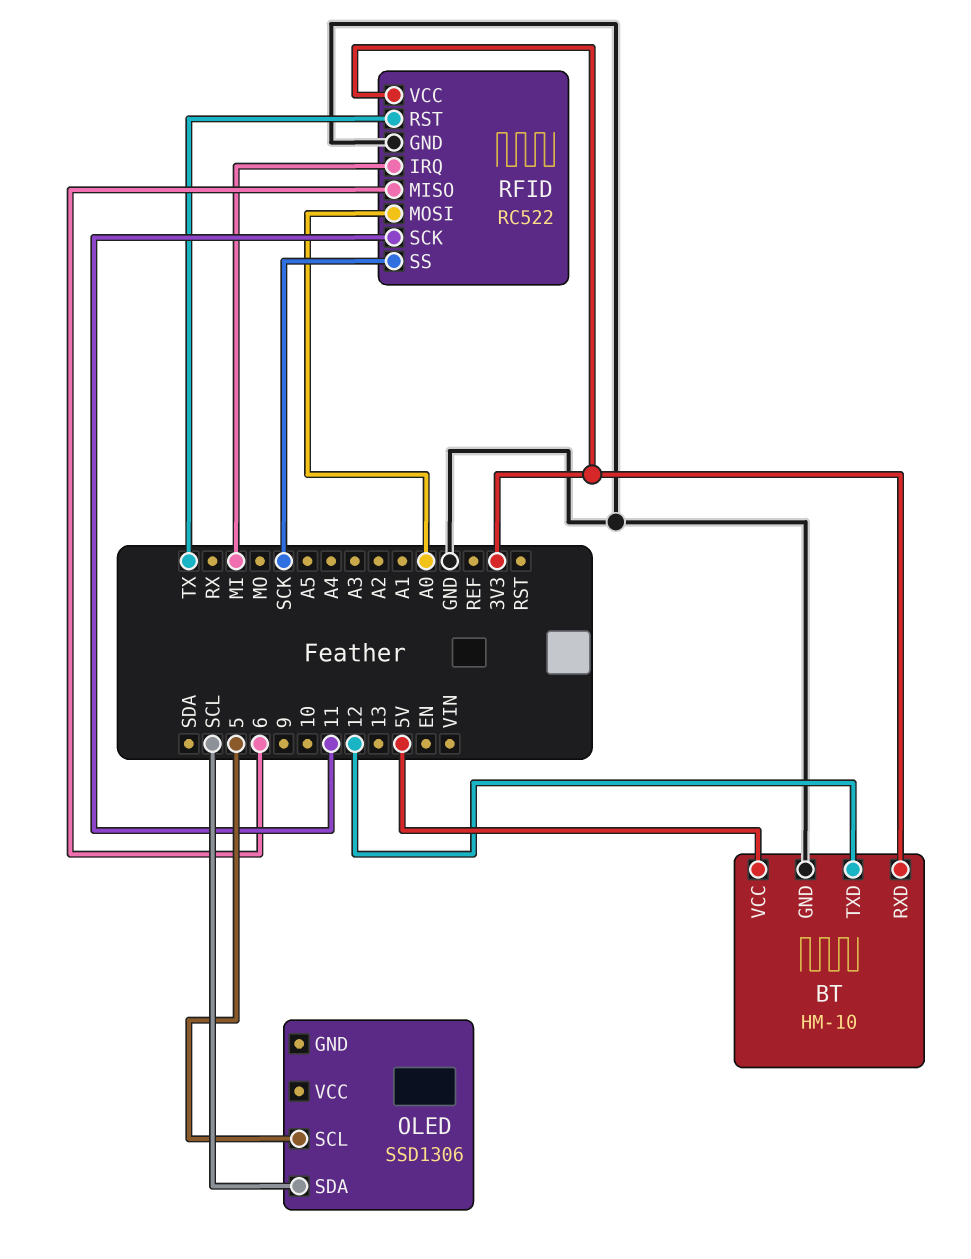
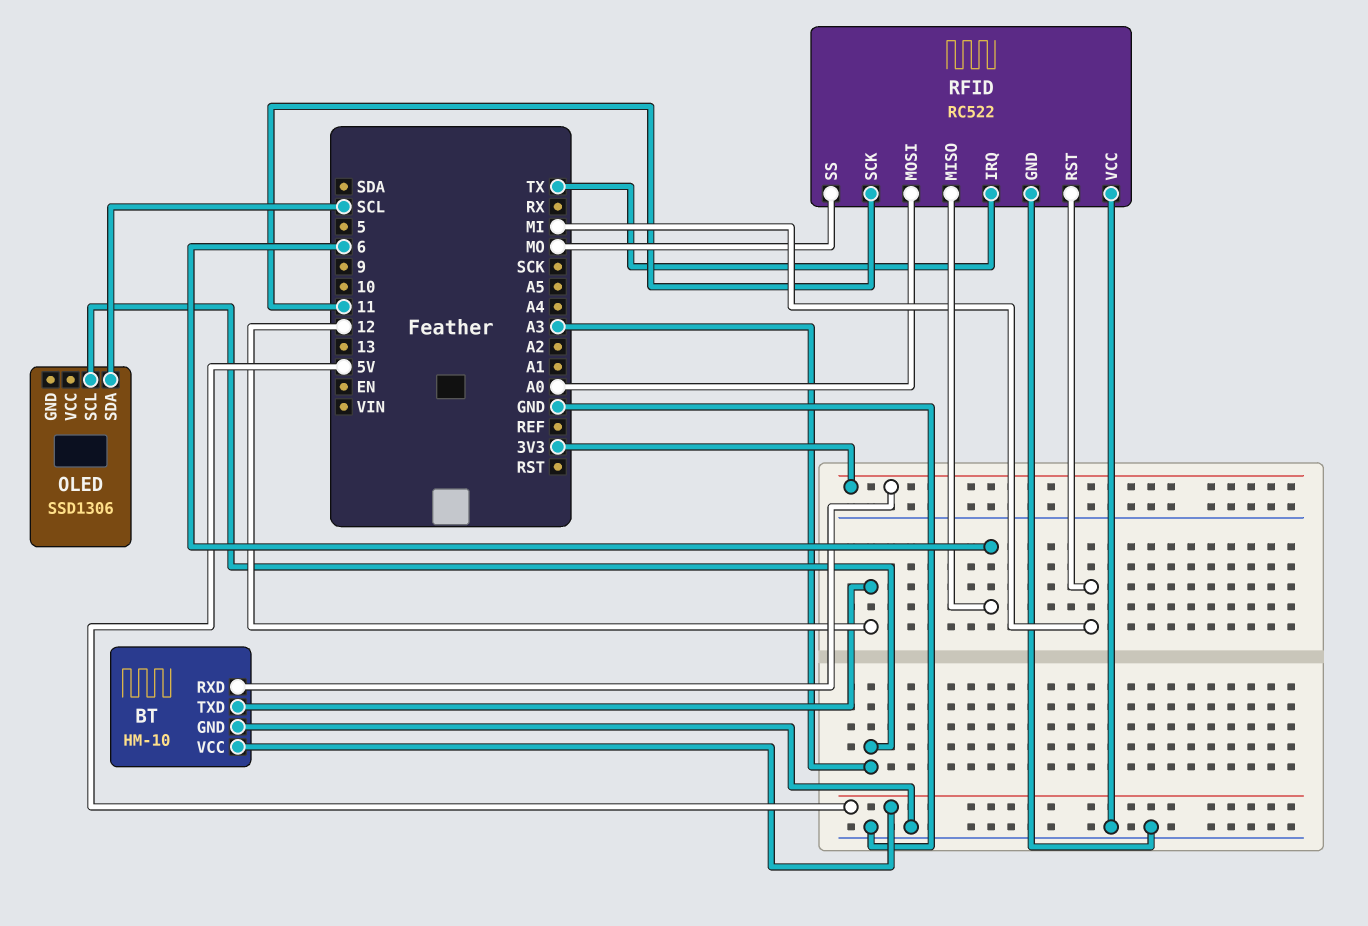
OLED pin SCL: 5 -> A3
RFID pin IRQ: MI -> TX
RFID pin RST: TX -> MI
RFID pin SS: SCK -> MO
RFID pin VCC: 3V3 -> GND

